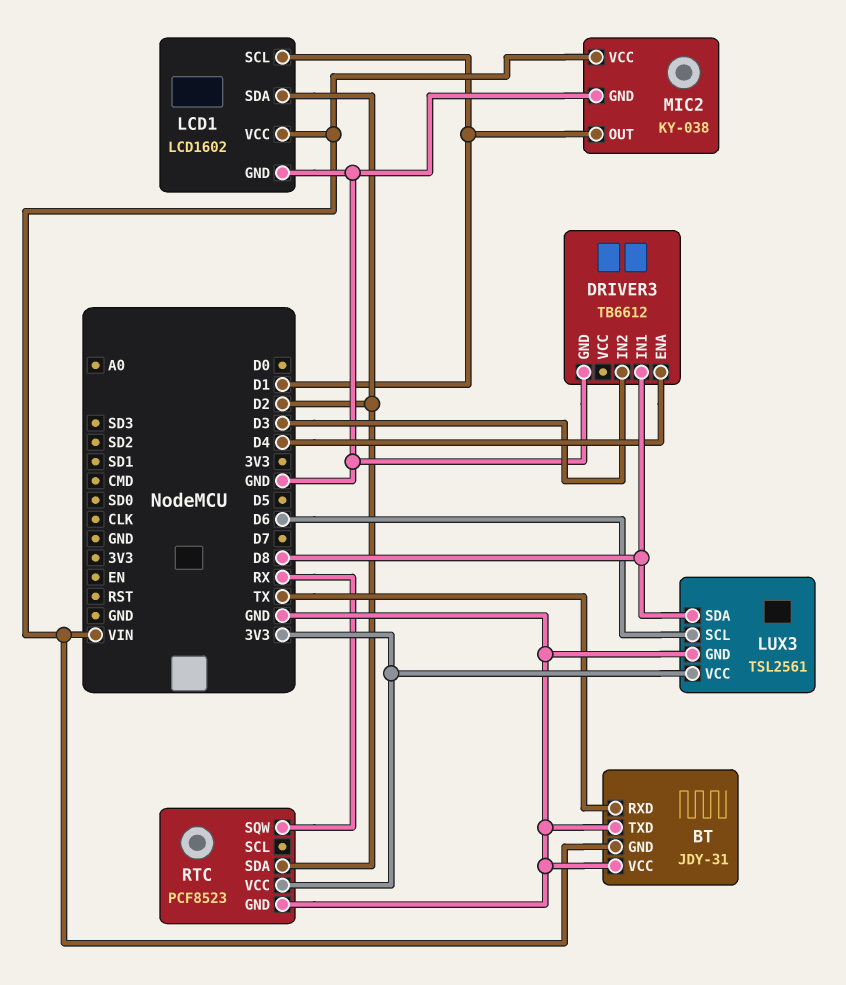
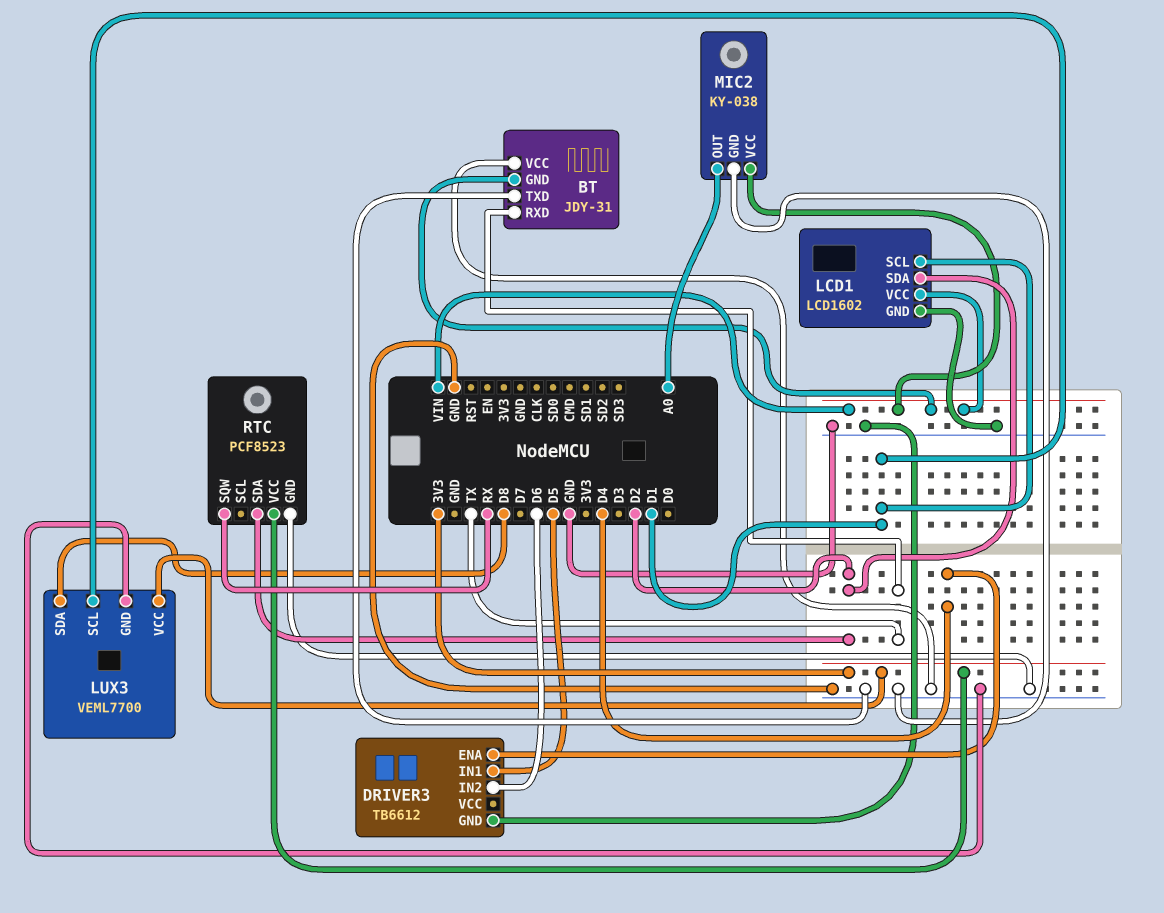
DRIVER3 pin IN1: D8 -> D5
DRIVER3 pin IN2: D3 -> D6
LUX3: TSL2561 -> VEML7700
LUX3 pin SCL: D6 -> D1
MIC2 pin OUT: D1 -> A0

